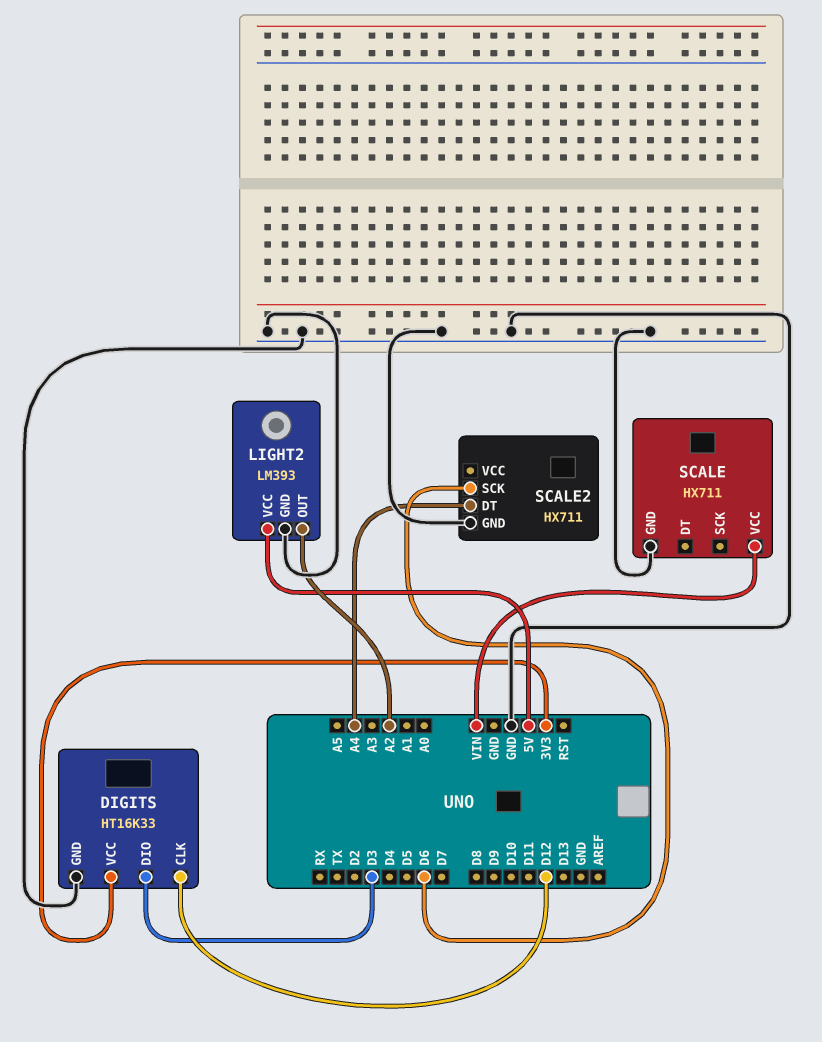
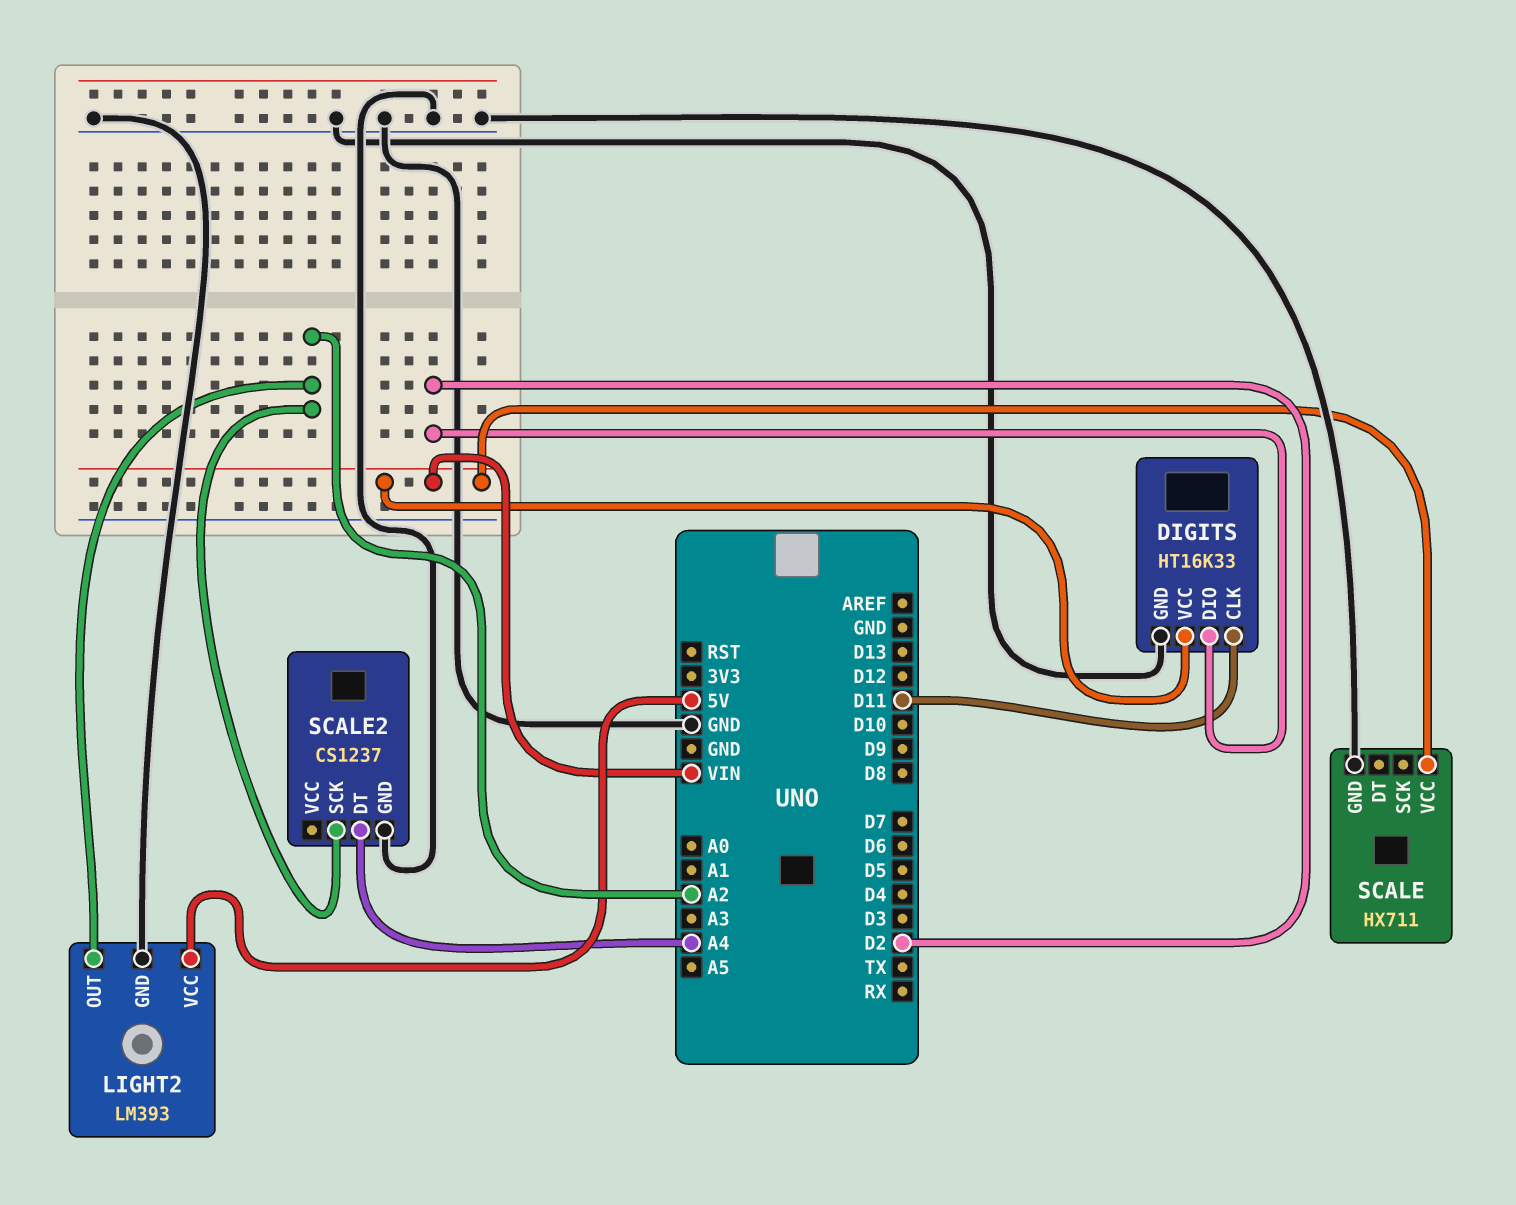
DIGITS pin CLK: D12 -> D11
DIGITS pin DIO: D3 -> D2
DIGITS pin VCC: 3V3 -> VIN
SCALE2: HX711 -> CS1237
SCALE2 pin SCK: D6 -> A2

